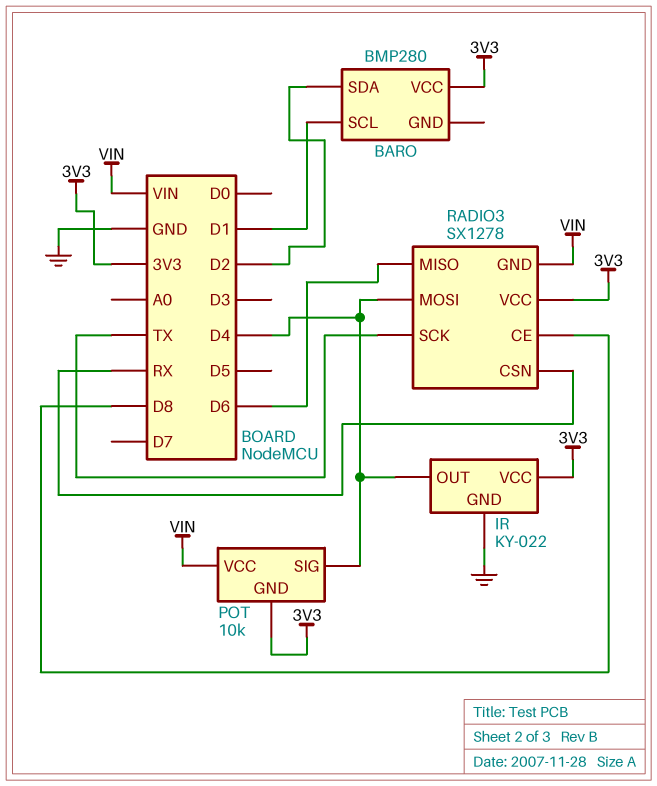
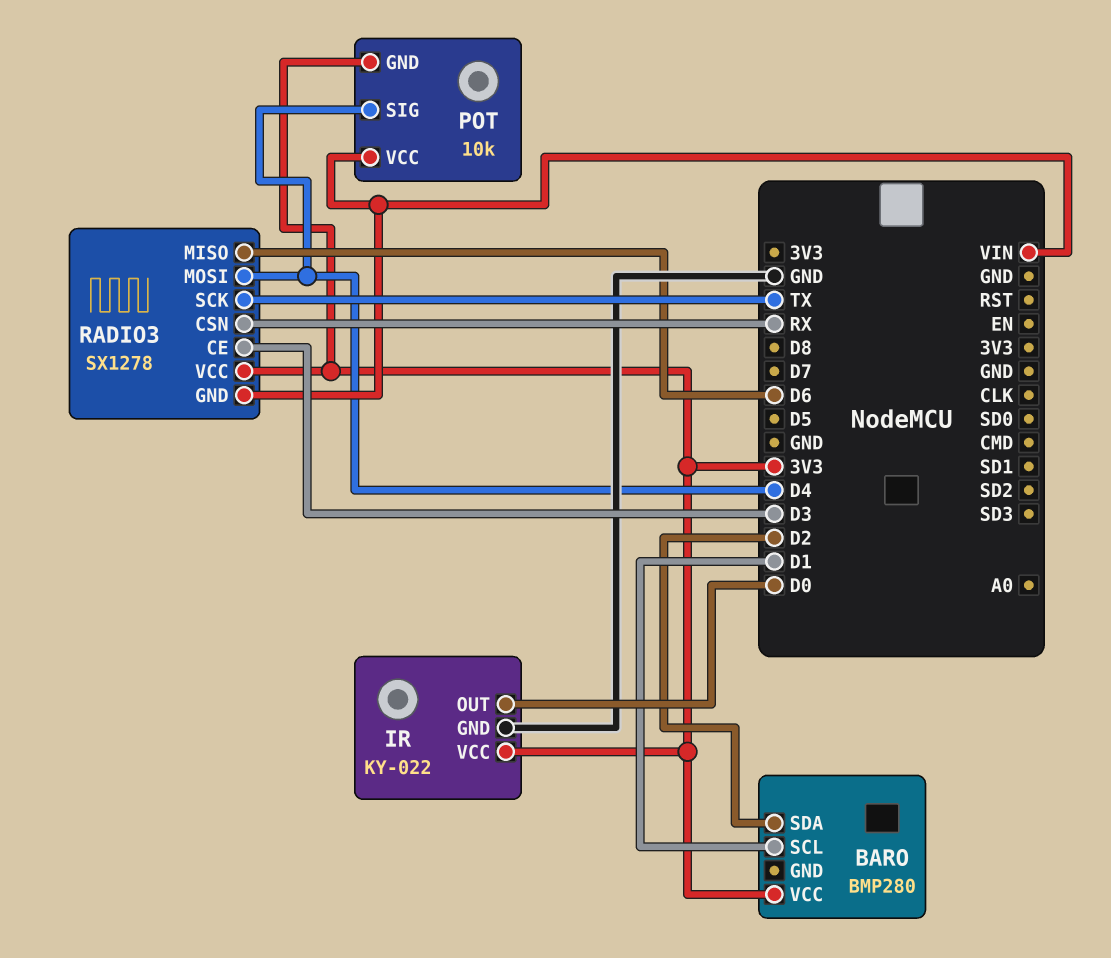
IR pin OUT: D4 -> D0
RADIO3 pin CE: D8 -> D3

